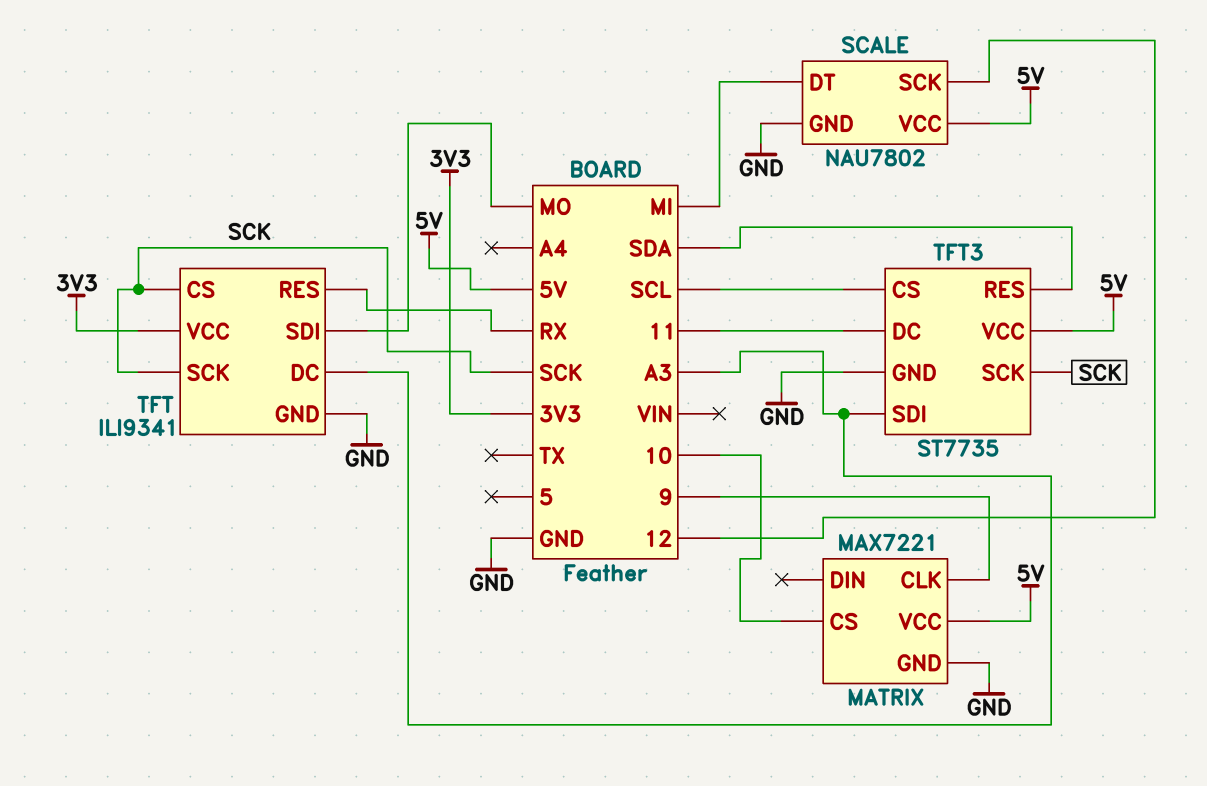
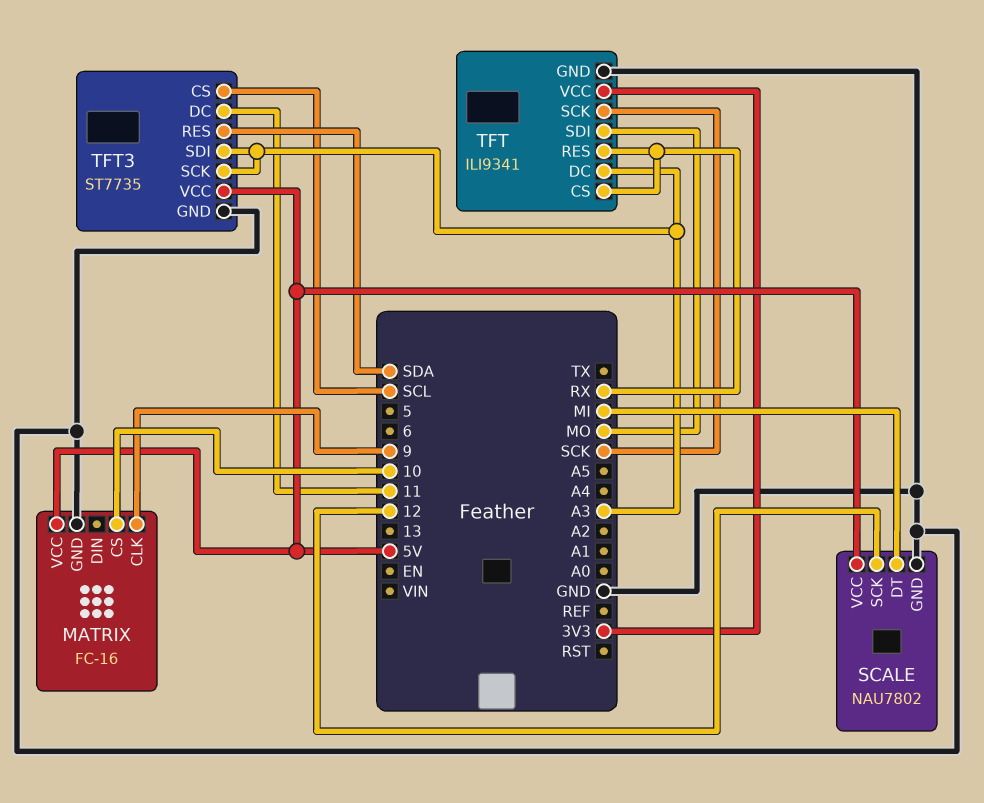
MATRIX: MAX7221 -> FC-16
TFT pin CS: SCK -> RX
TFT3 pin SCK: SCK -> A3

